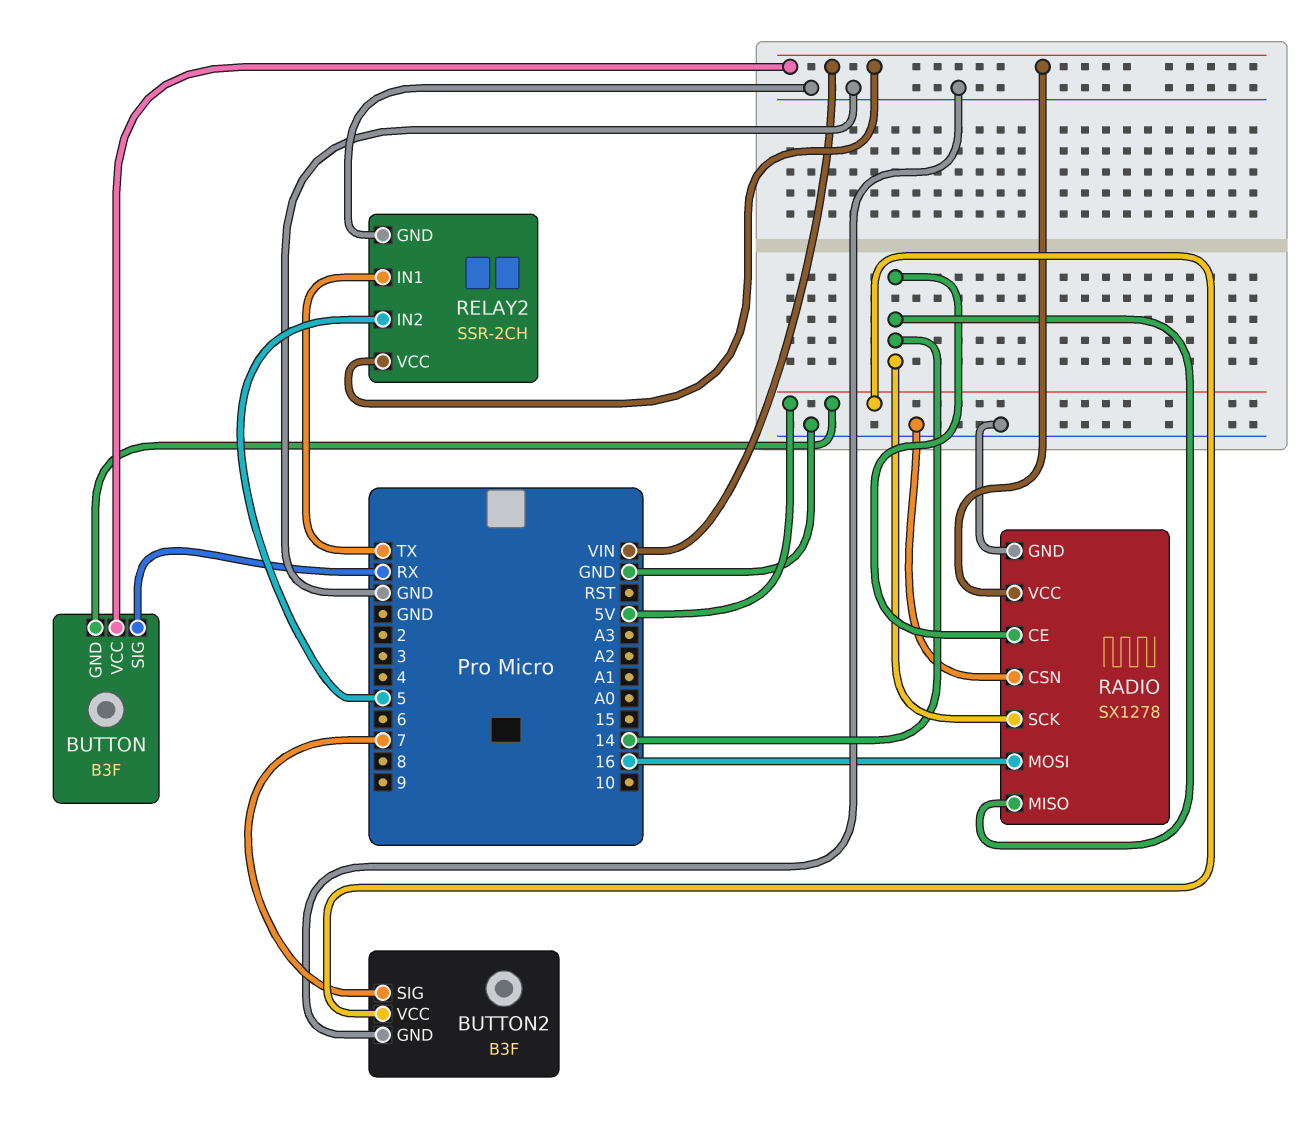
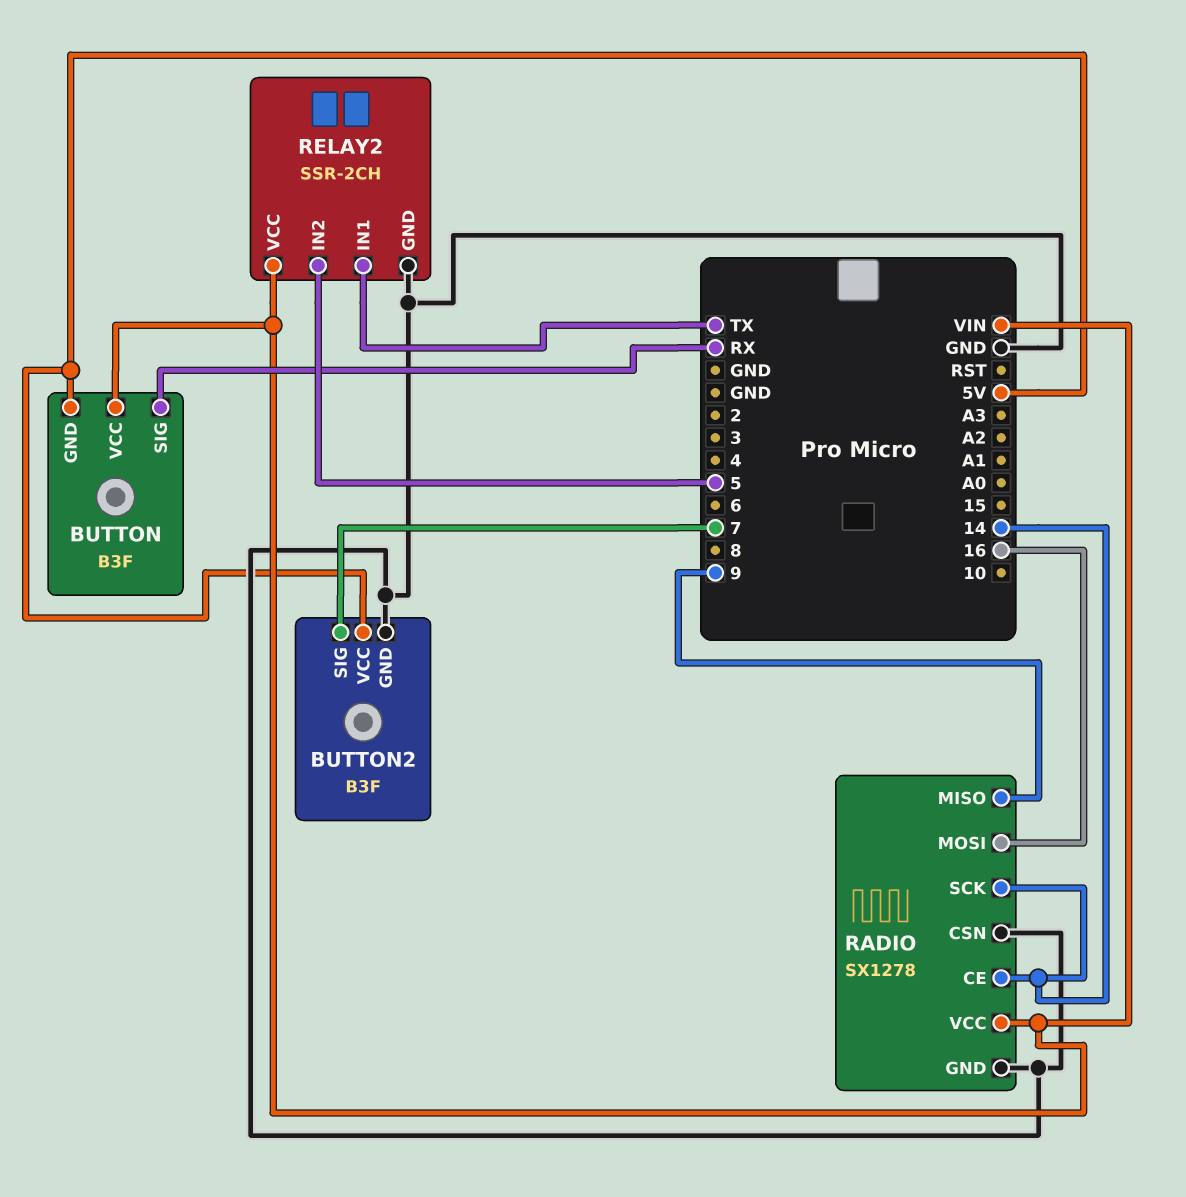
RADIO pin MISO: 14 -> 9

